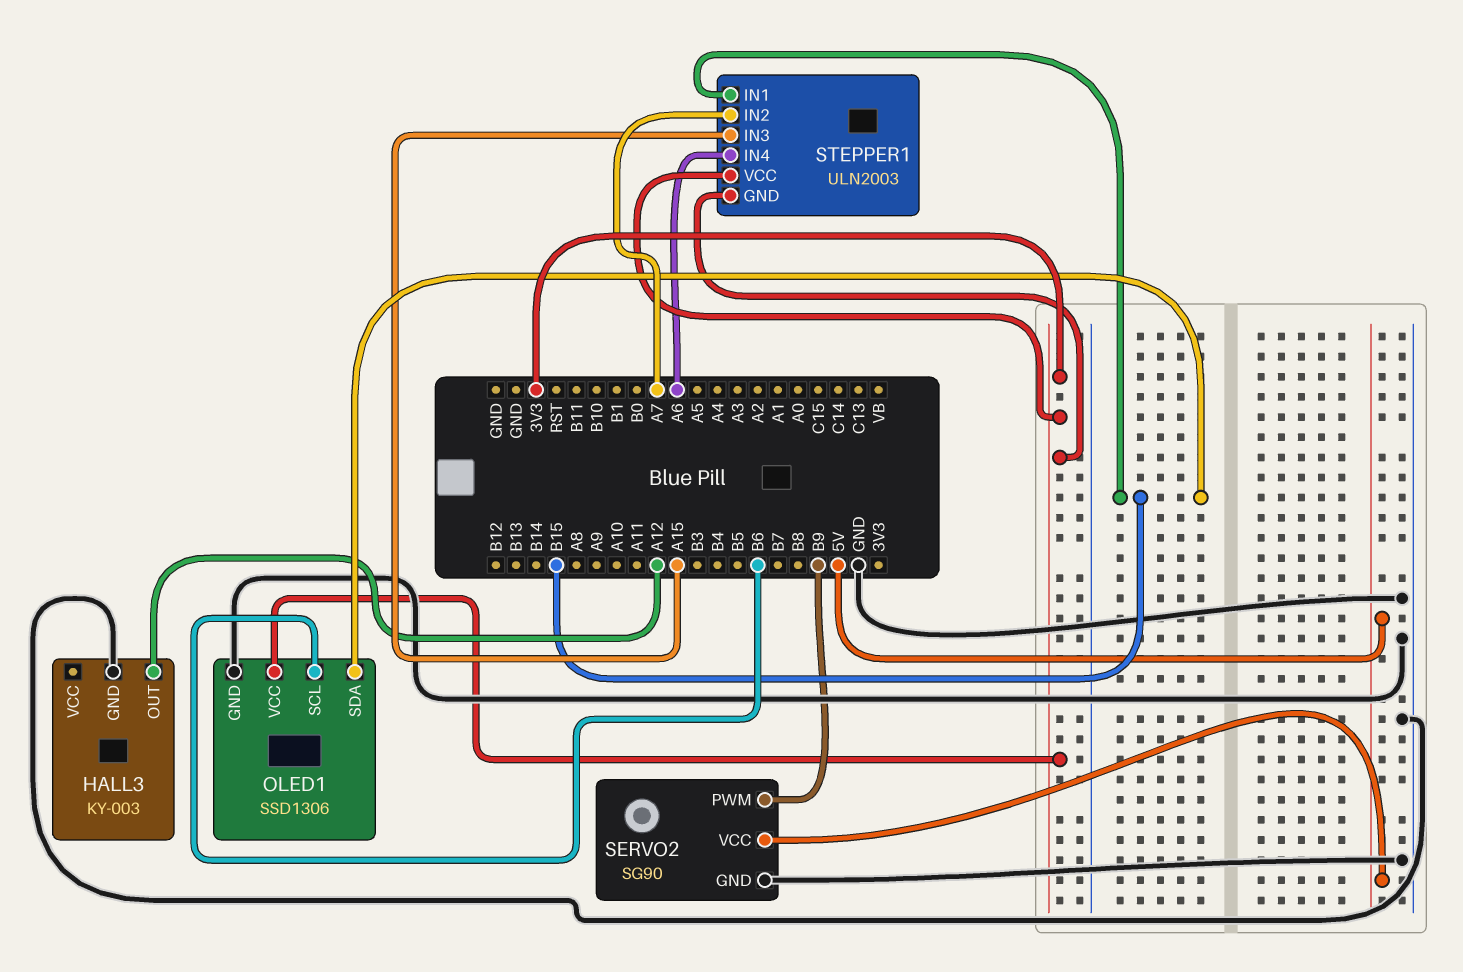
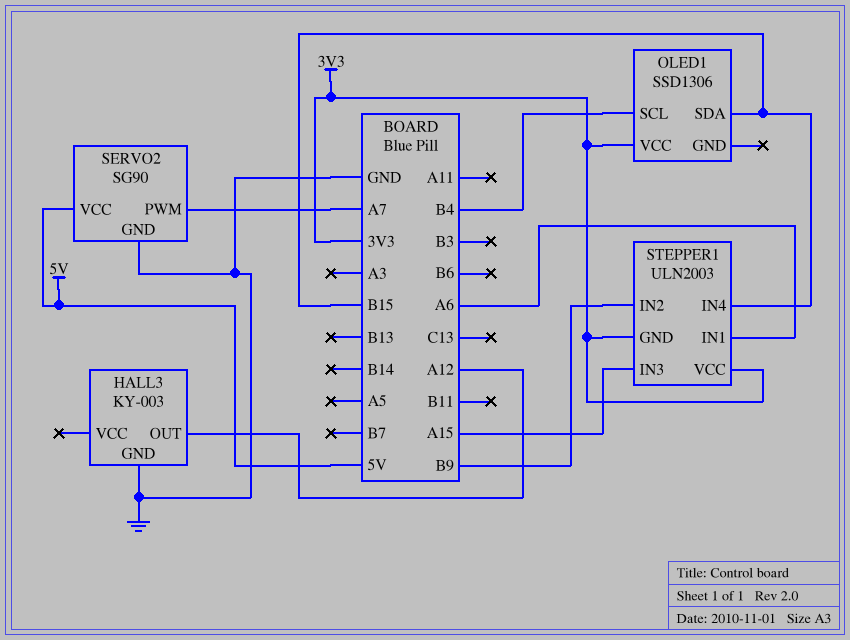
OLED1 pin GND: GND -> none
OLED1 pin SCL: B6 -> B4
SERVO2 pin PWM: B9 -> A7
STEPPER1 pin IN1: B15 -> A6
STEPPER1 pin IN2: A7 -> B9
STEPPER1 pin IN4: A6 -> B15

